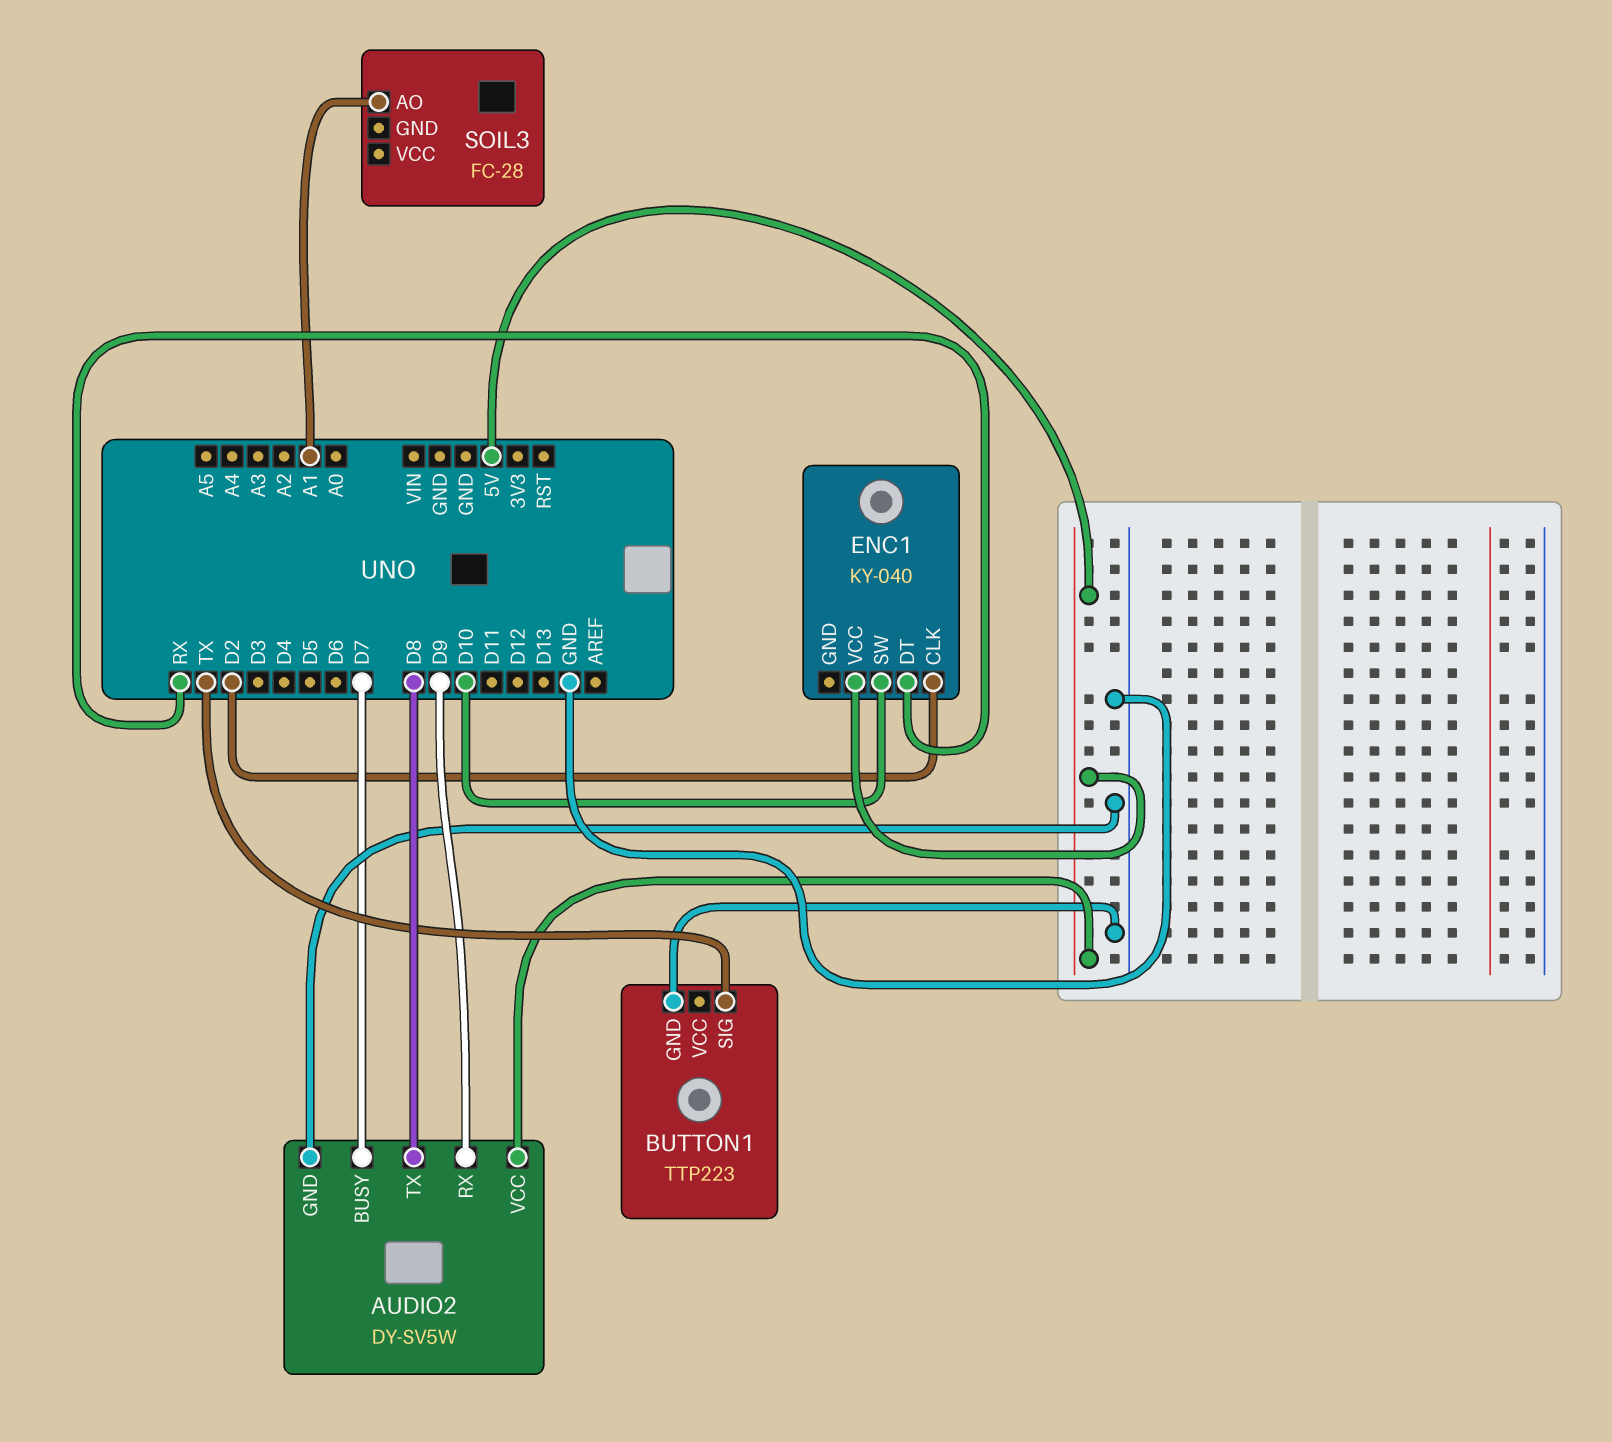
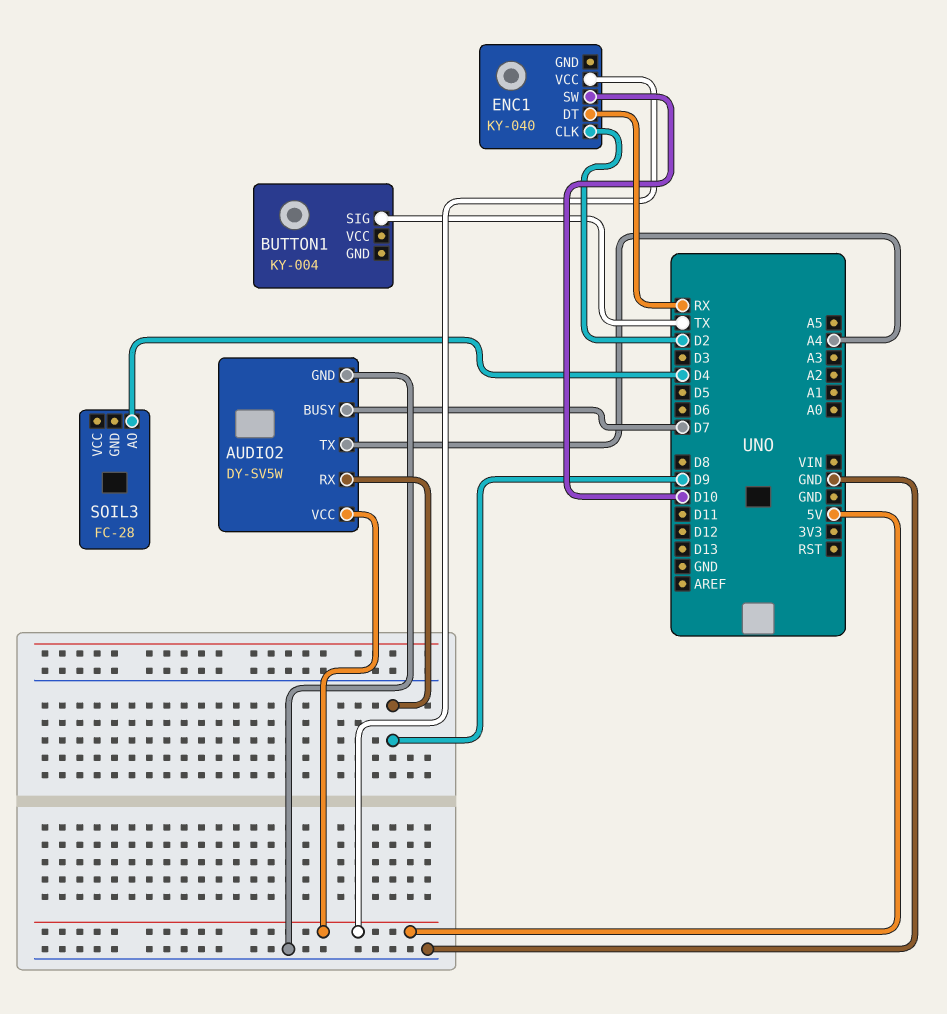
AUDIO2 pin TX: D8 -> A4
BUTTON1: TTP223 -> KY-004
BUTTON1 pin GND: GND -> none
SOIL3 pin AO: A1 -> D4

